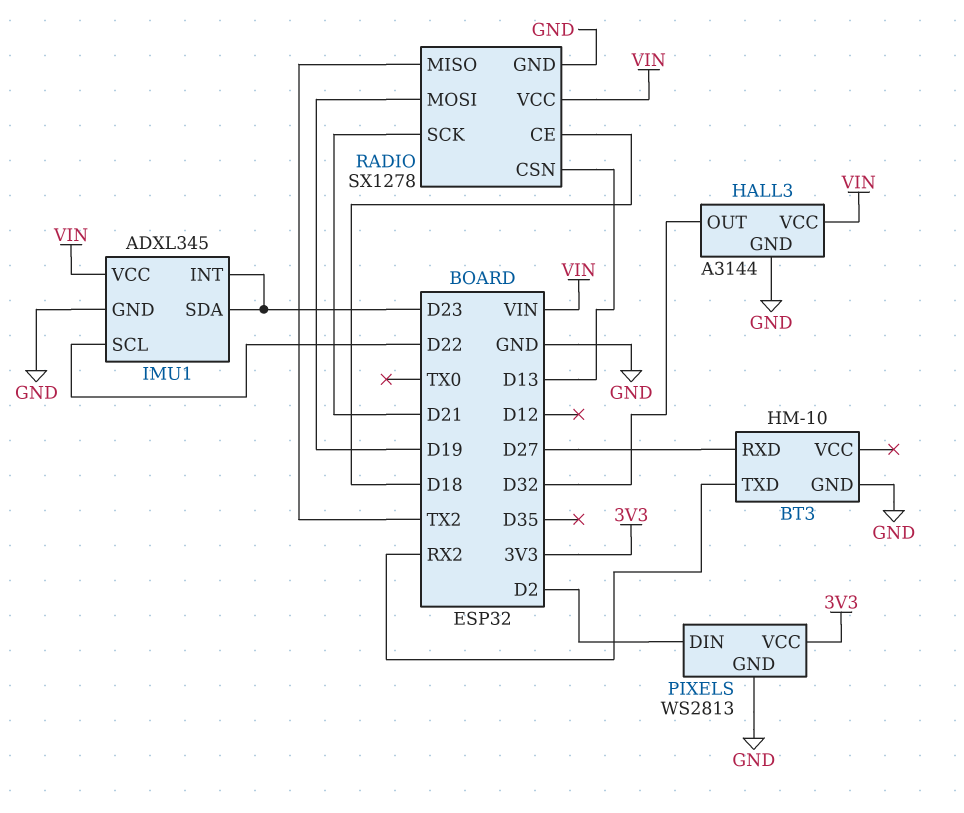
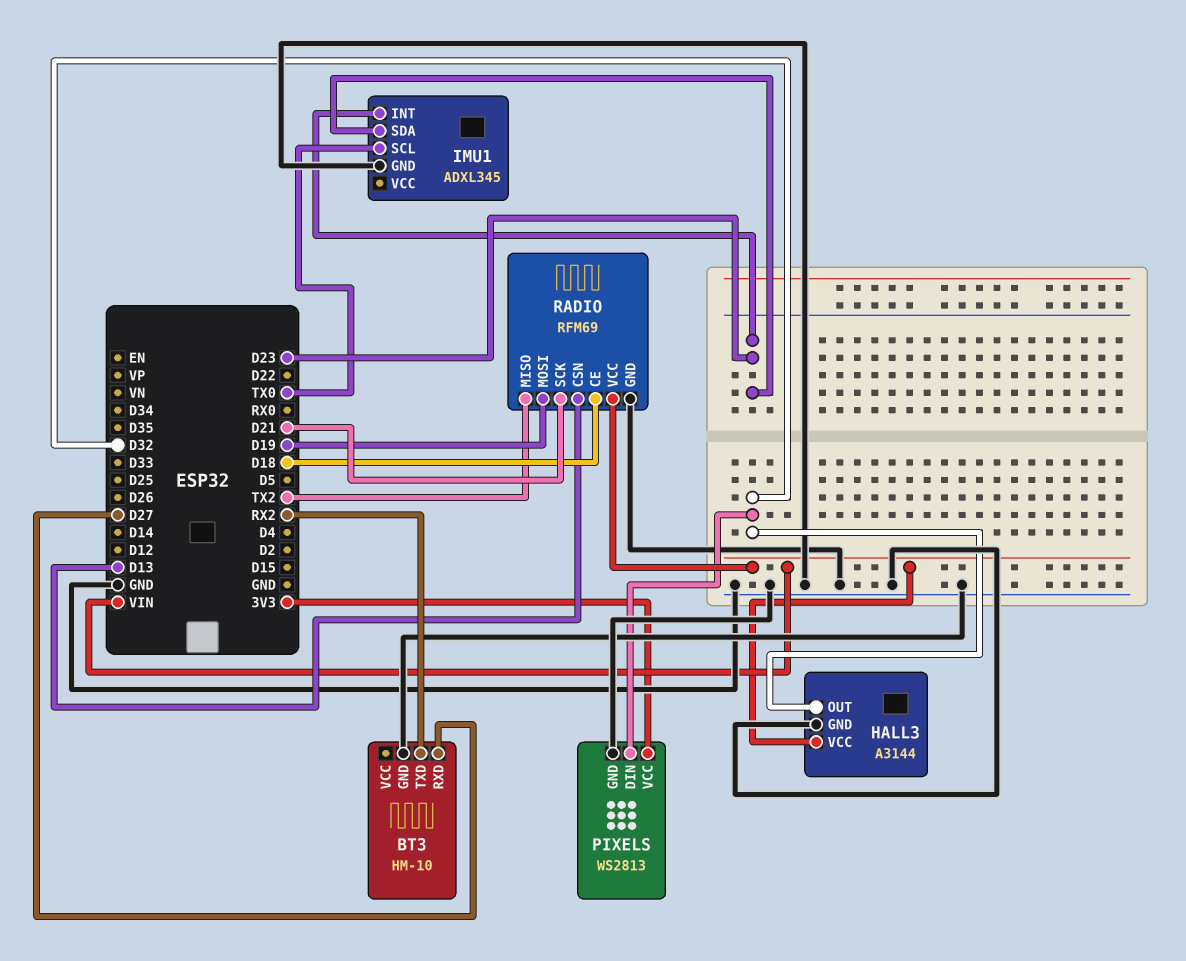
IMU1 pin SCL: D22 -> TX0
IMU1 pin VCC: VIN -> none
PIXELS pin DIN: D2 -> D32
RADIO: SX1278 -> RFM69

